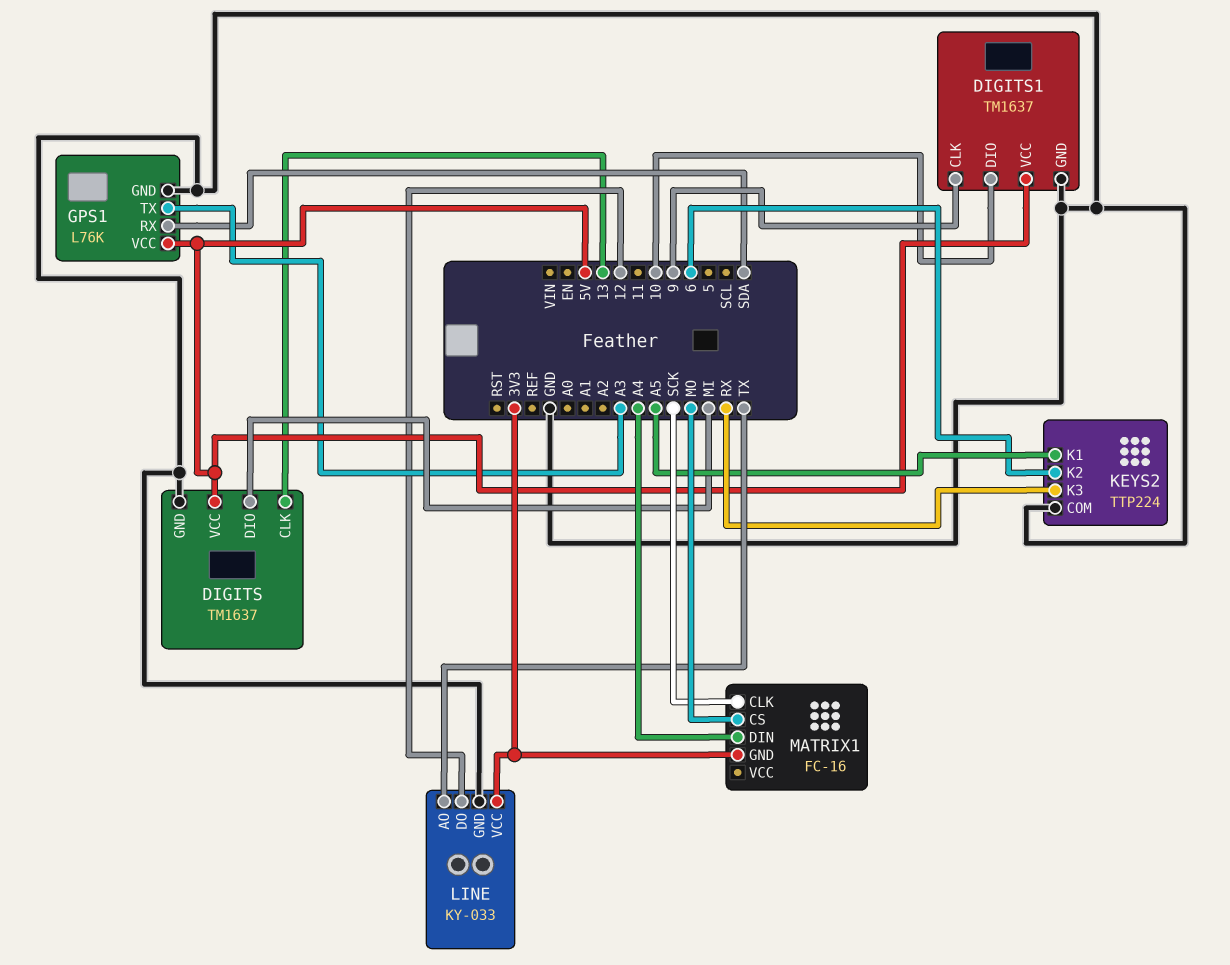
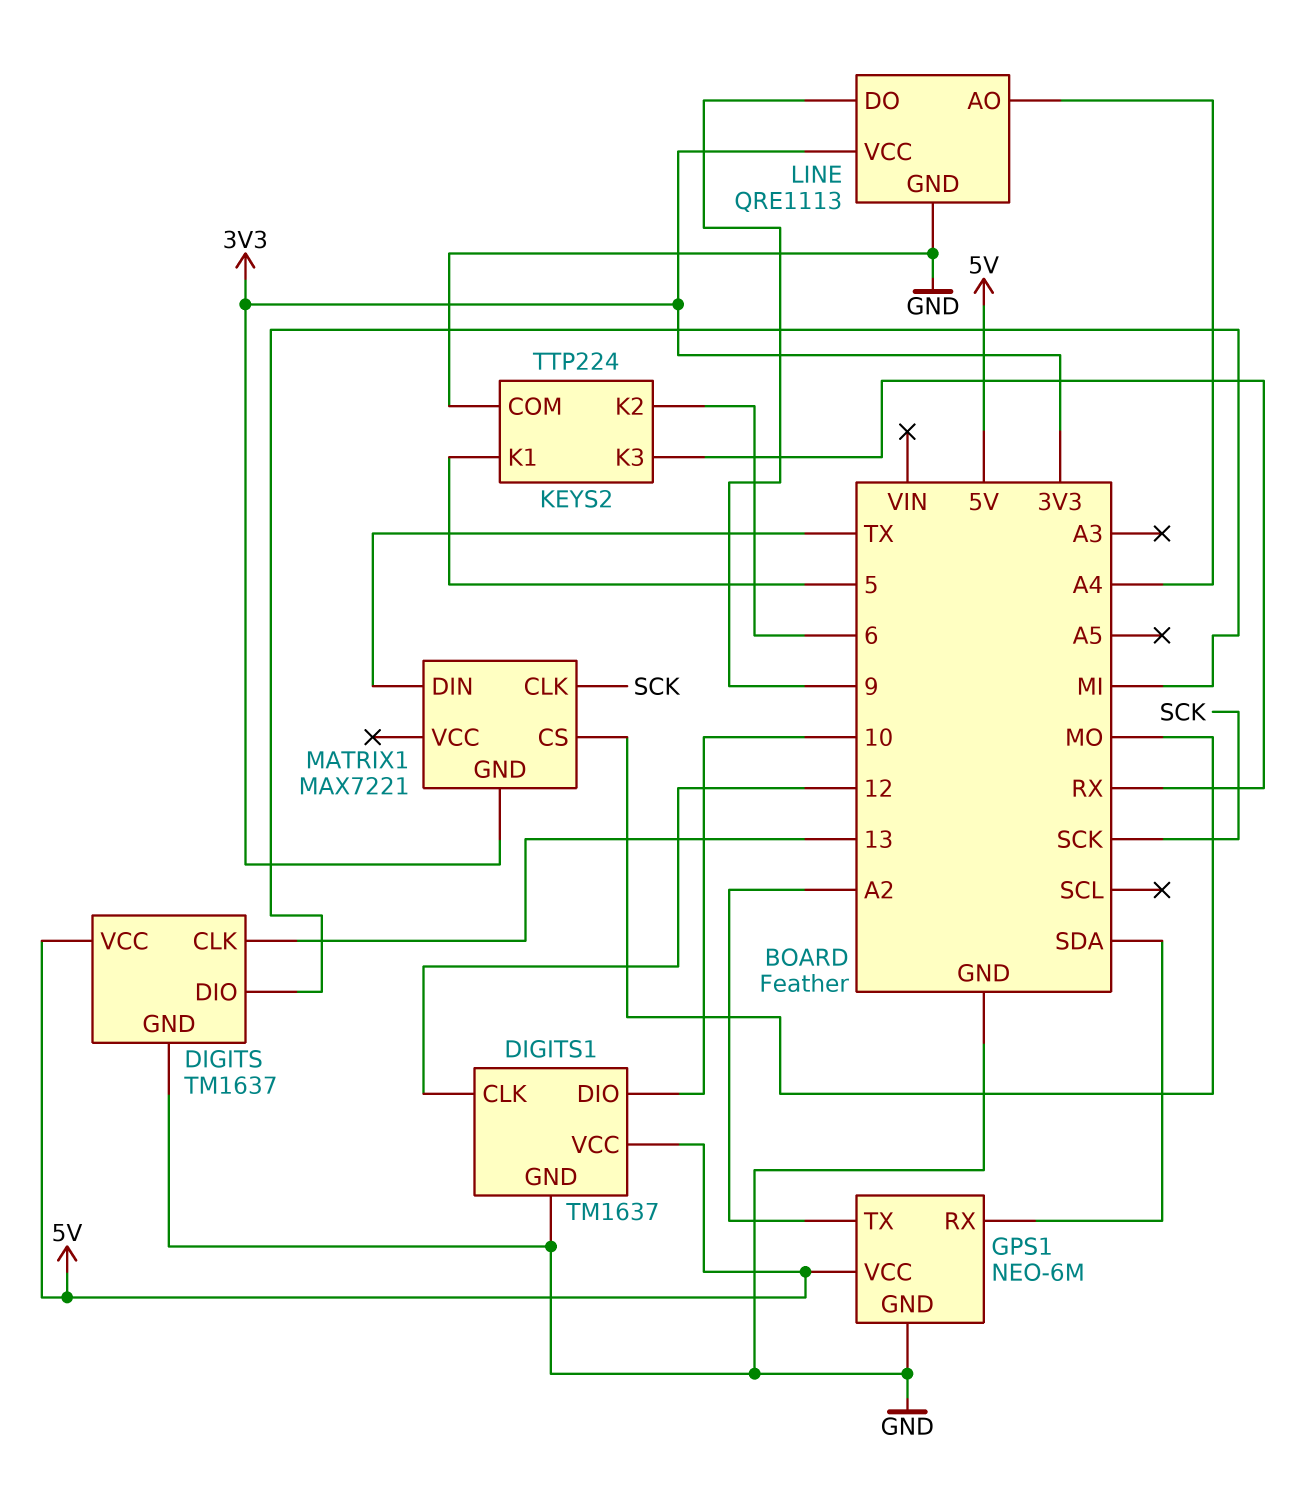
DIGITS1 pin CLK: 9 -> 12
GPS1: L76K -> NEO-6M
GPS1 pin TX: A3 -> A2
KEYS2 pin K1: A5 -> 5
LINE: KY-033 -> QRE1113
LINE pin AO: TX -> A4
LINE pin DO: 12 -> 9
MATRIX1: FC-16 -> MAX7221
MATRIX1 pin DIN: A4 -> TX

